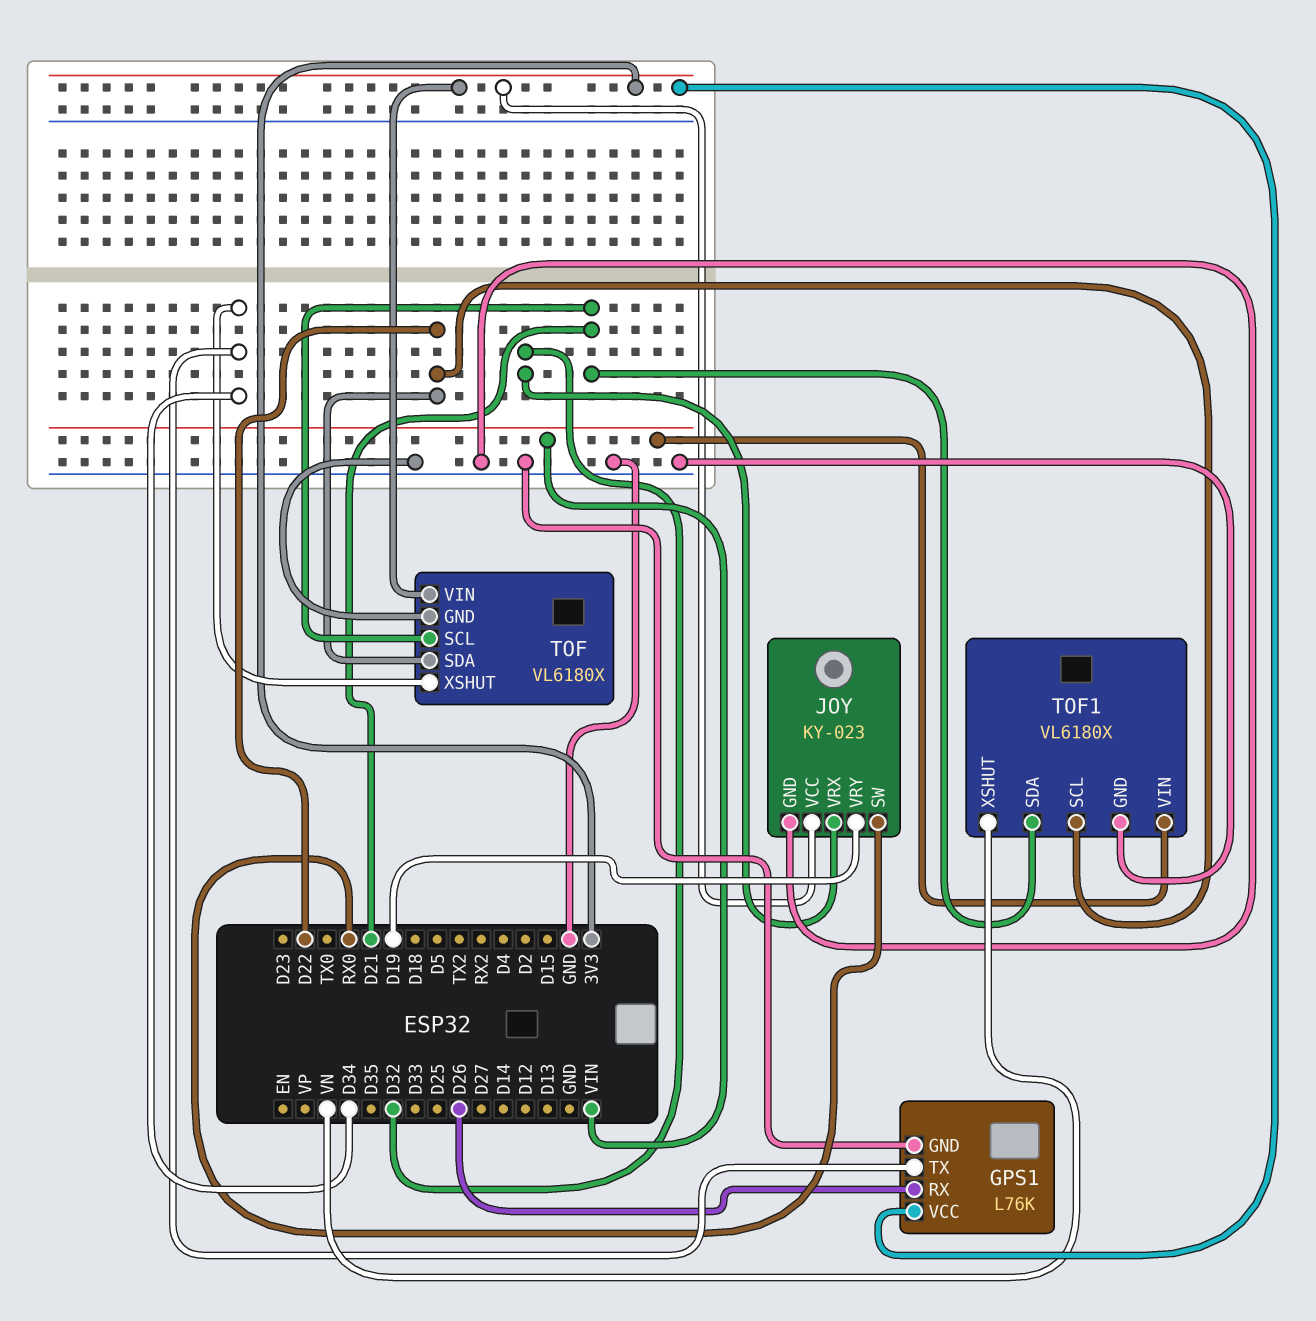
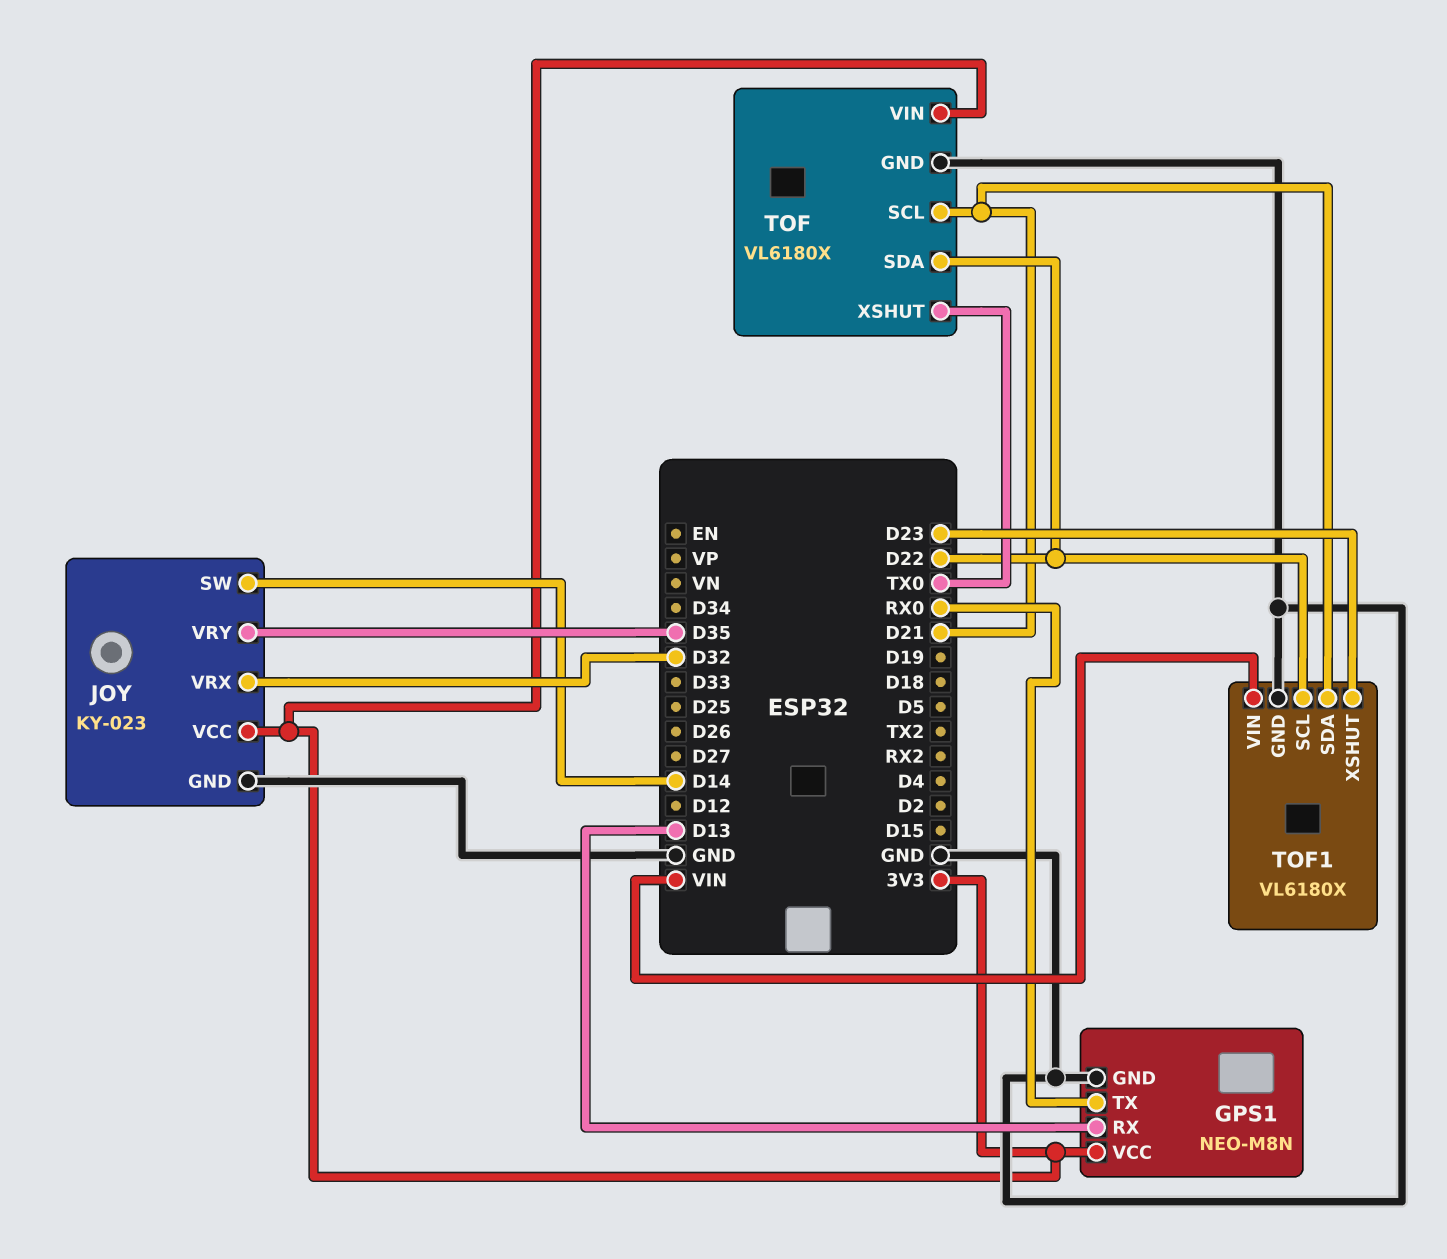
GPS1: L76K -> NEO-M8N
GPS1 pin RX: D26 -> D13
GPS1 pin TX: D34 -> RX0
JOY pin SW: RX0 -> D14
JOY pin VRY: D19 -> D35
TOF pin XSHUT: D34 -> TX0
TOF1 pin XSHUT: VN -> D23

